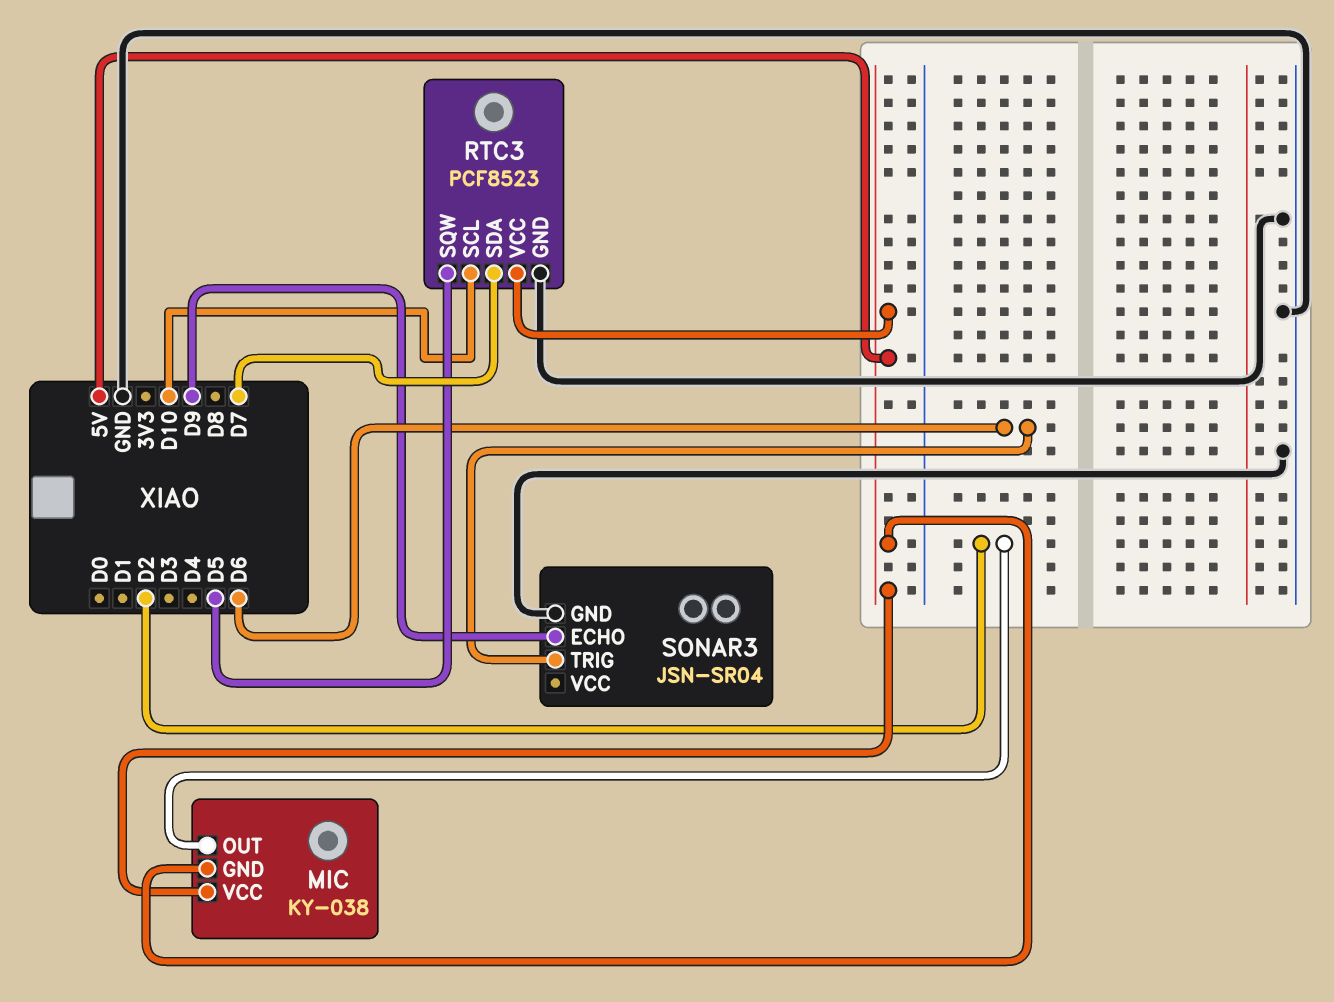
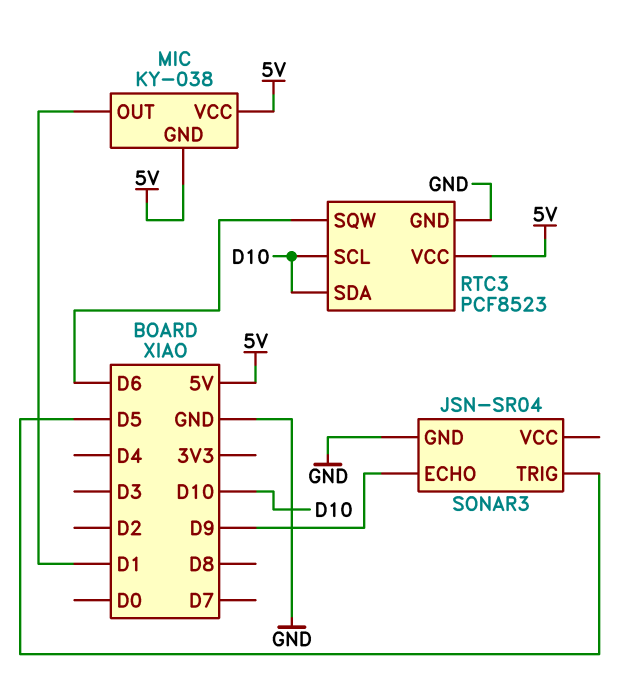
MIC pin OUT: D2 -> D1
RTC3 pin SDA: D7 -> D10
RTC3 pin SQW: D5 -> D6
SONAR3 pin TRIG: D6 -> D5

